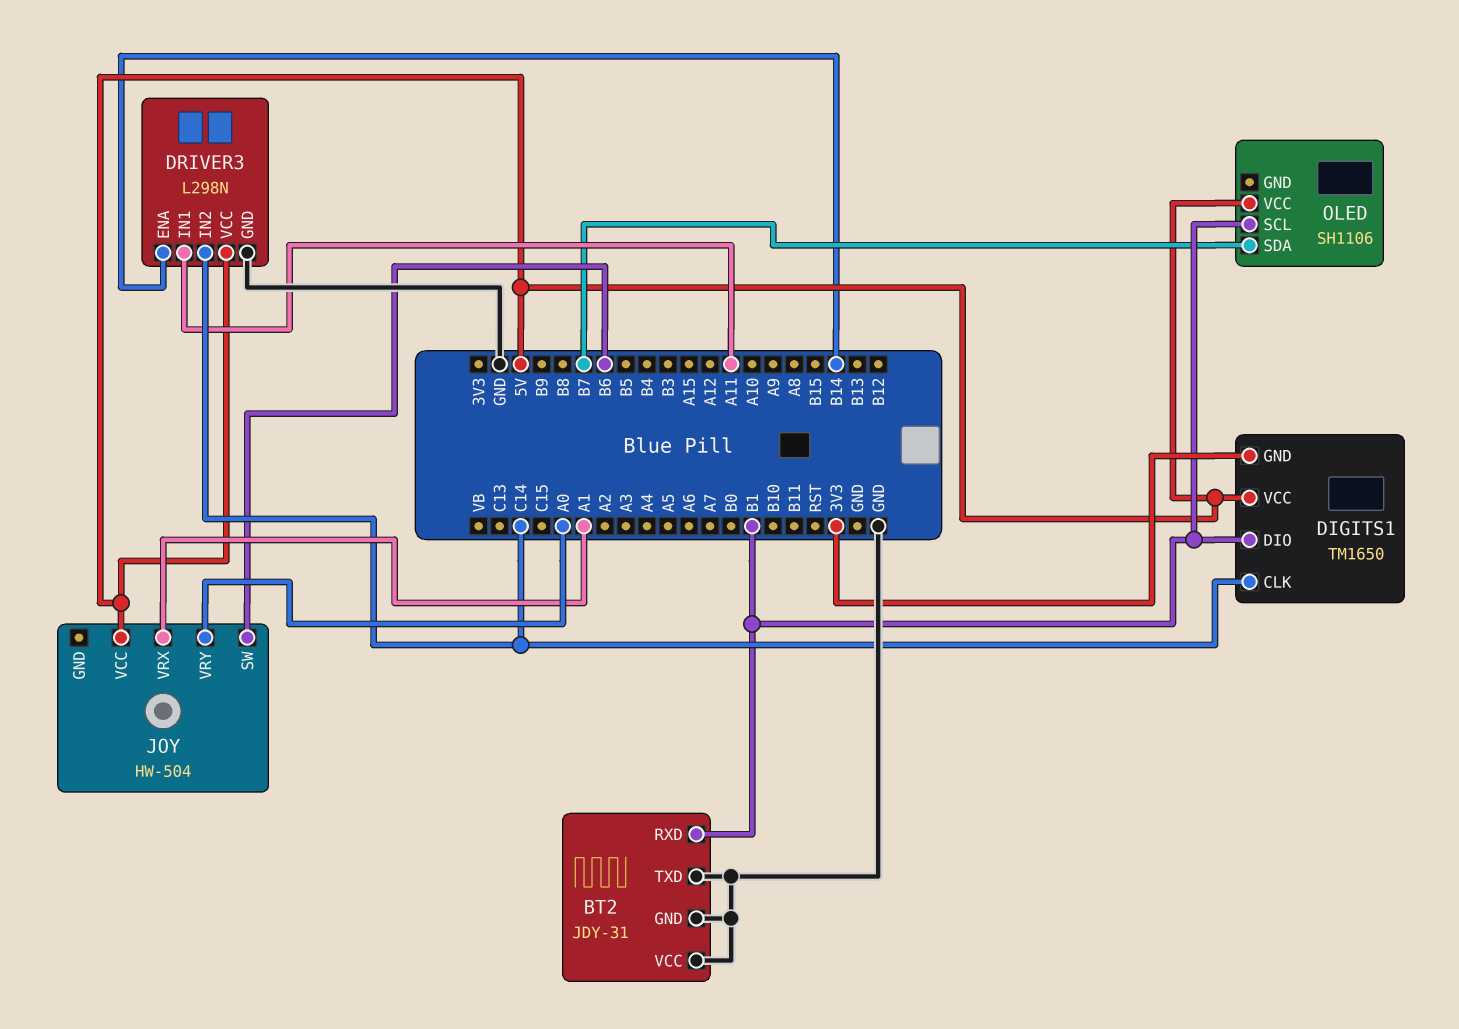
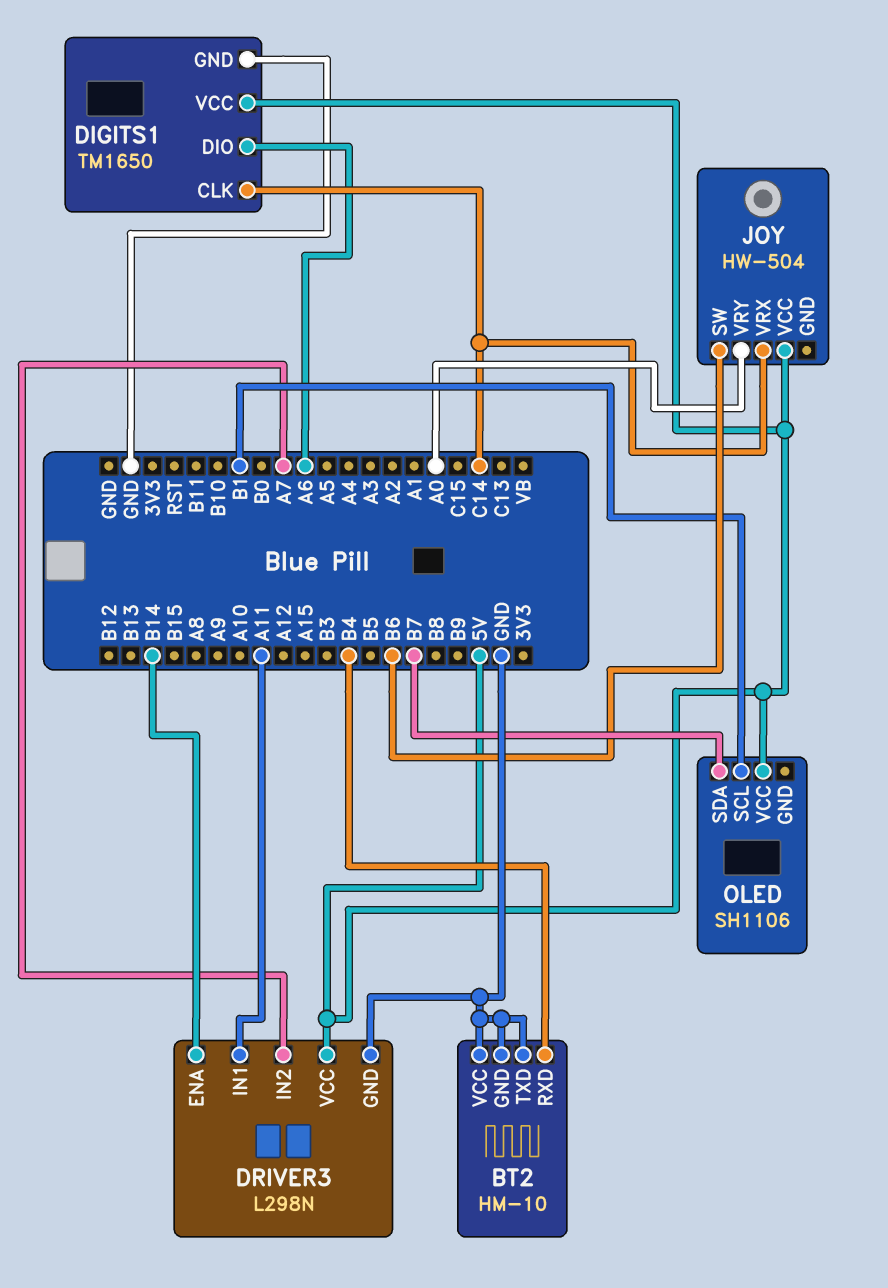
BT2: JDY-31 -> HM-10
BT2 pin RXD: B1 -> B4
DIGITS1 pin DIO: B1 -> A6
DIGITS1 pin GND: 3V3 -> GND
DRIVER3 pin IN2: C14 -> A7
JOY pin VRX: A1 -> C14

